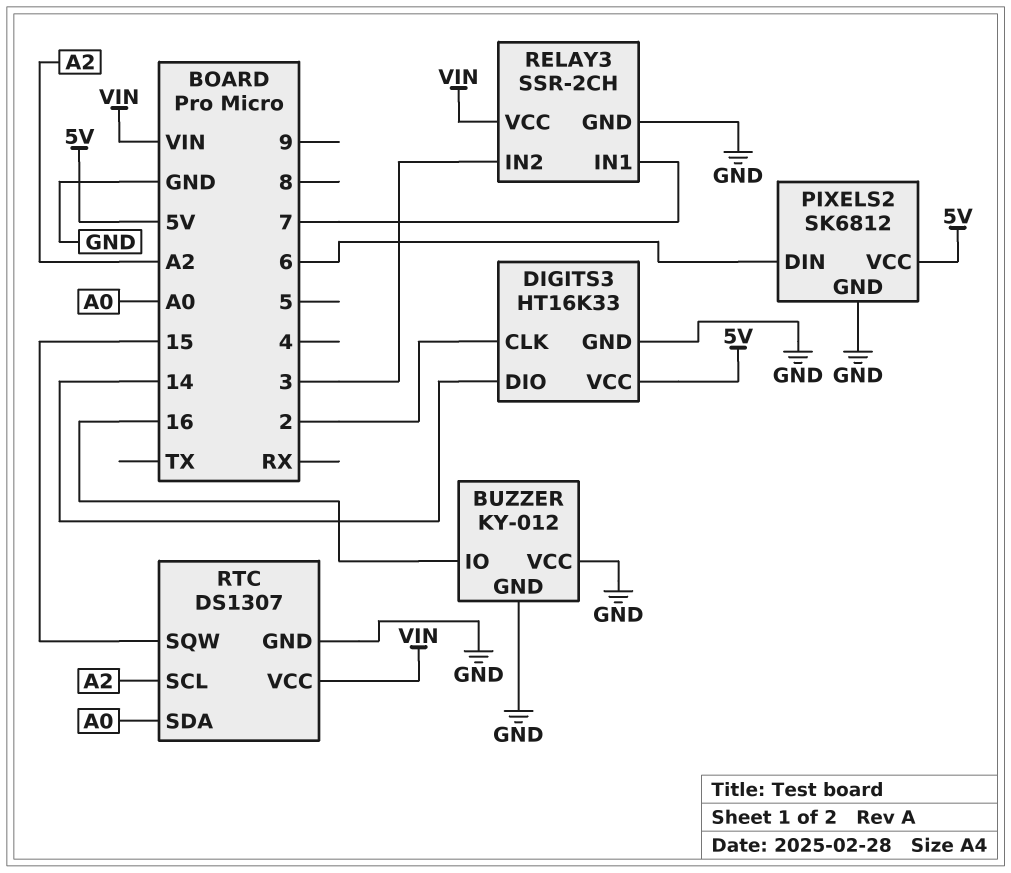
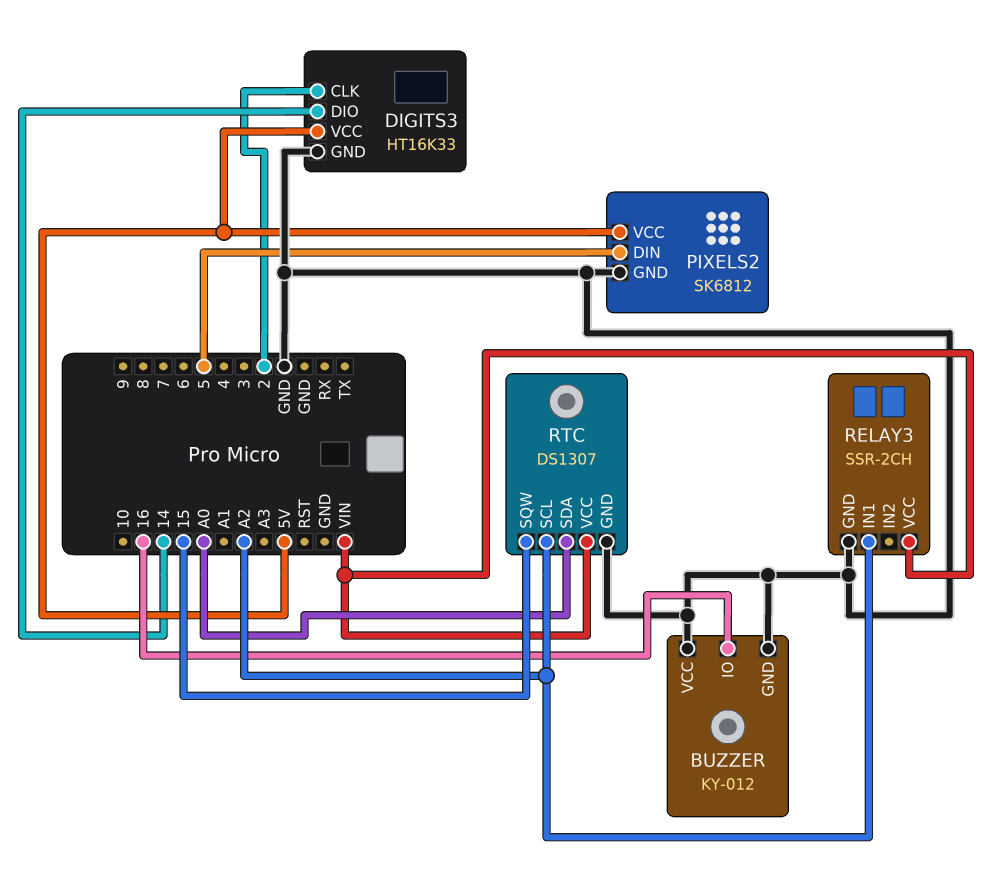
PIXELS2 pin DIN: 6 -> 5
RELAY3 pin IN1: 7 -> A2
RELAY3 pin IN2: 3 -> none

